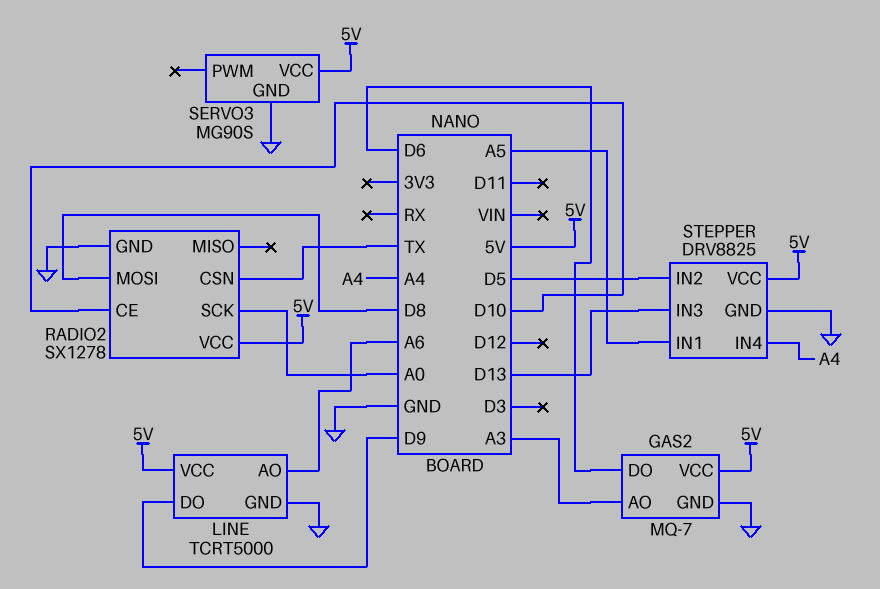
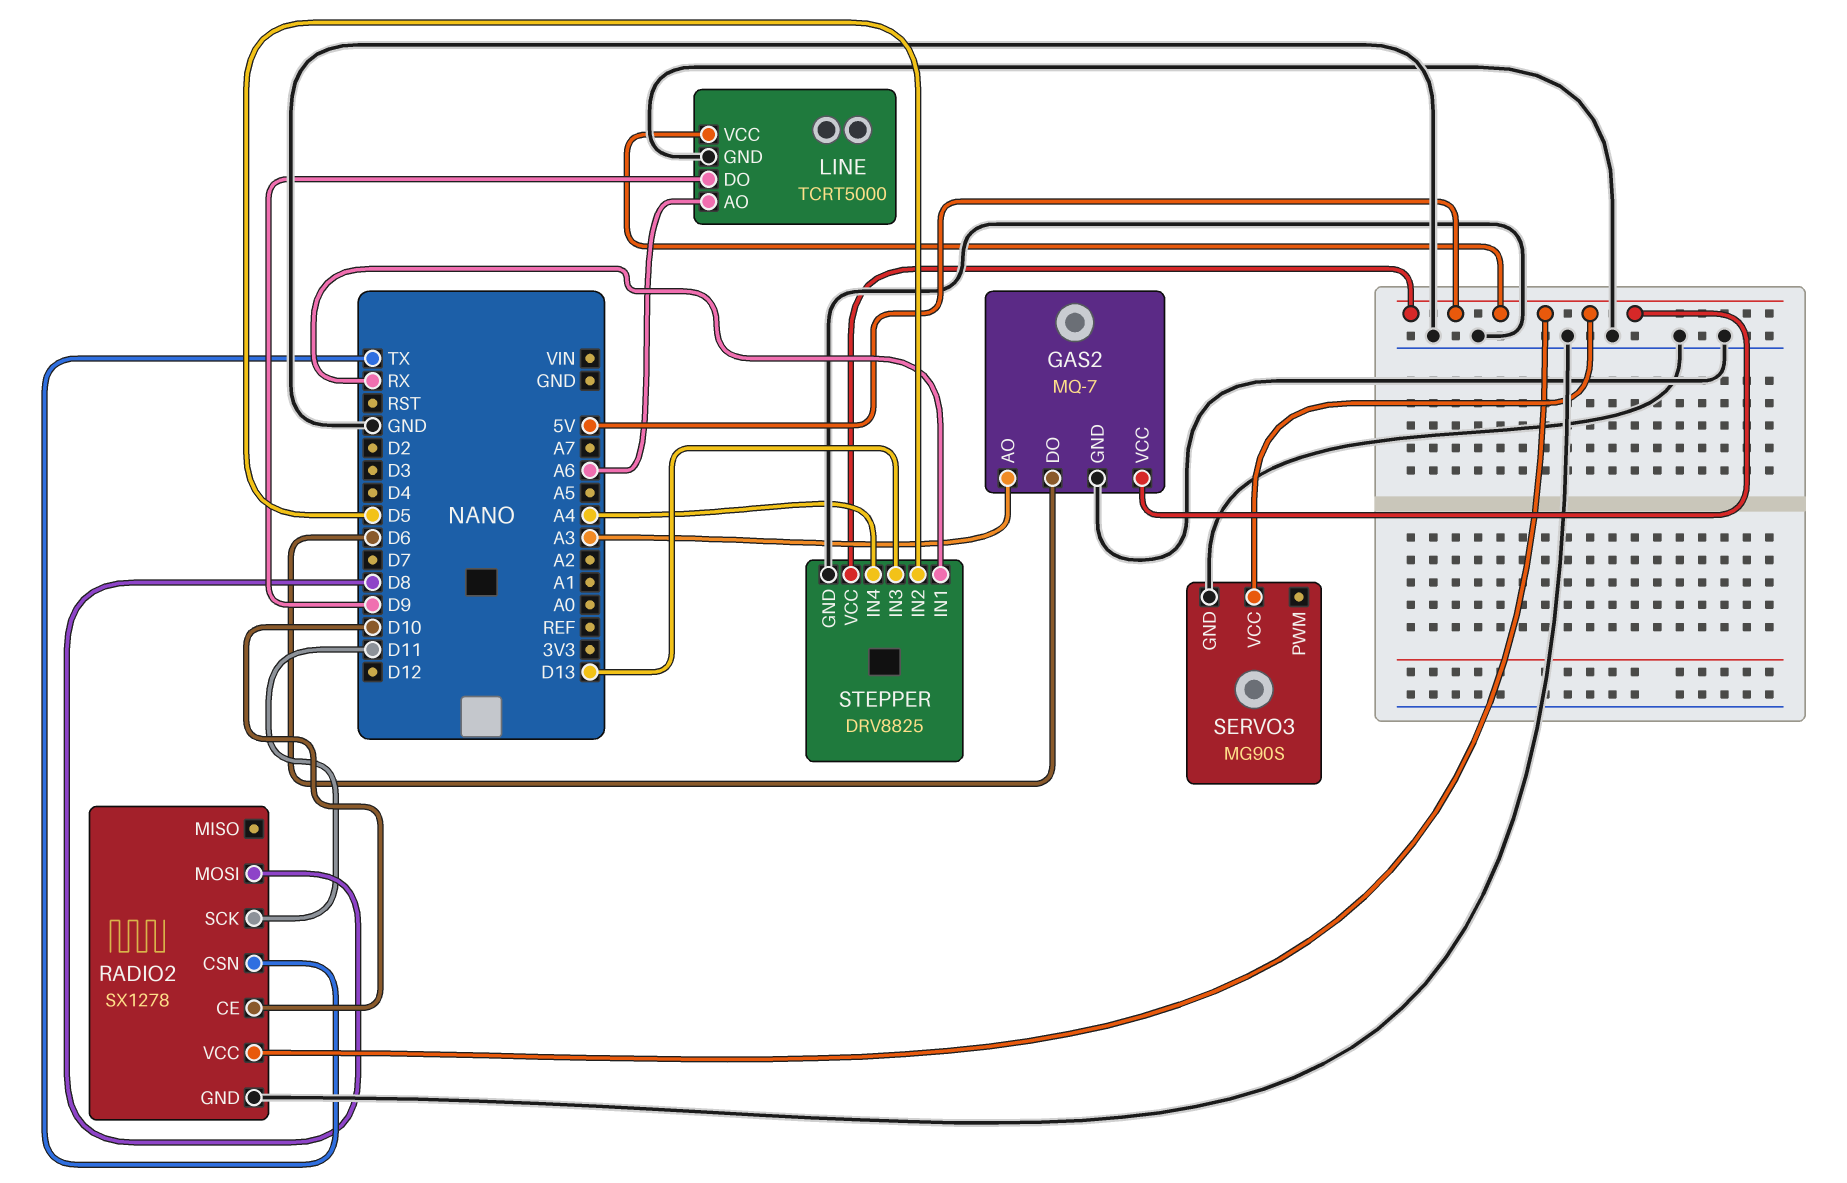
RADIO2 pin SCK: A0 -> D11
STEPPER pin IN1: A5 -> RX

